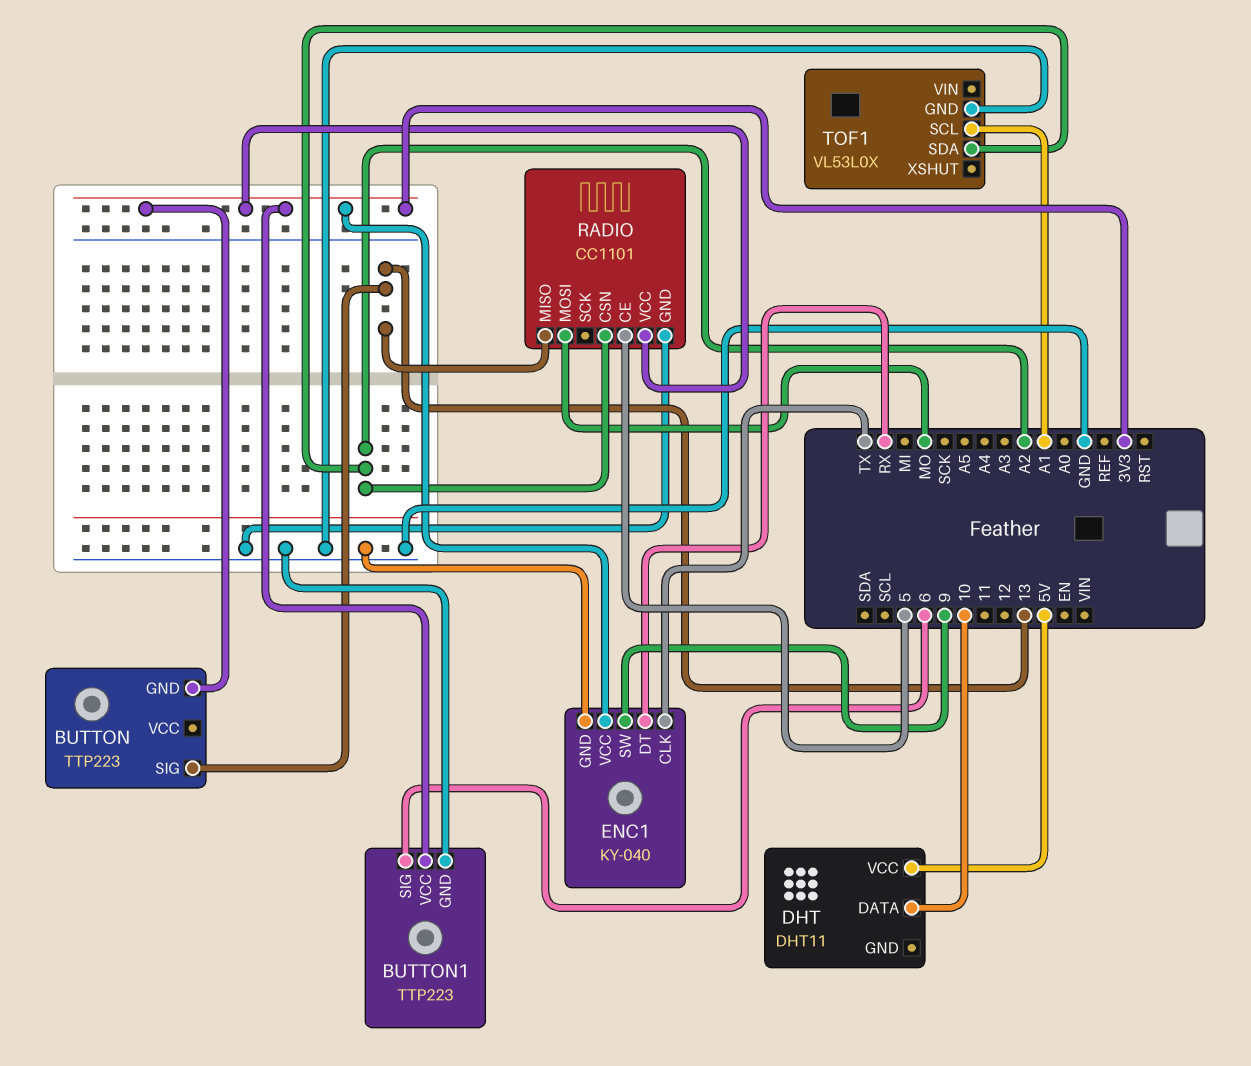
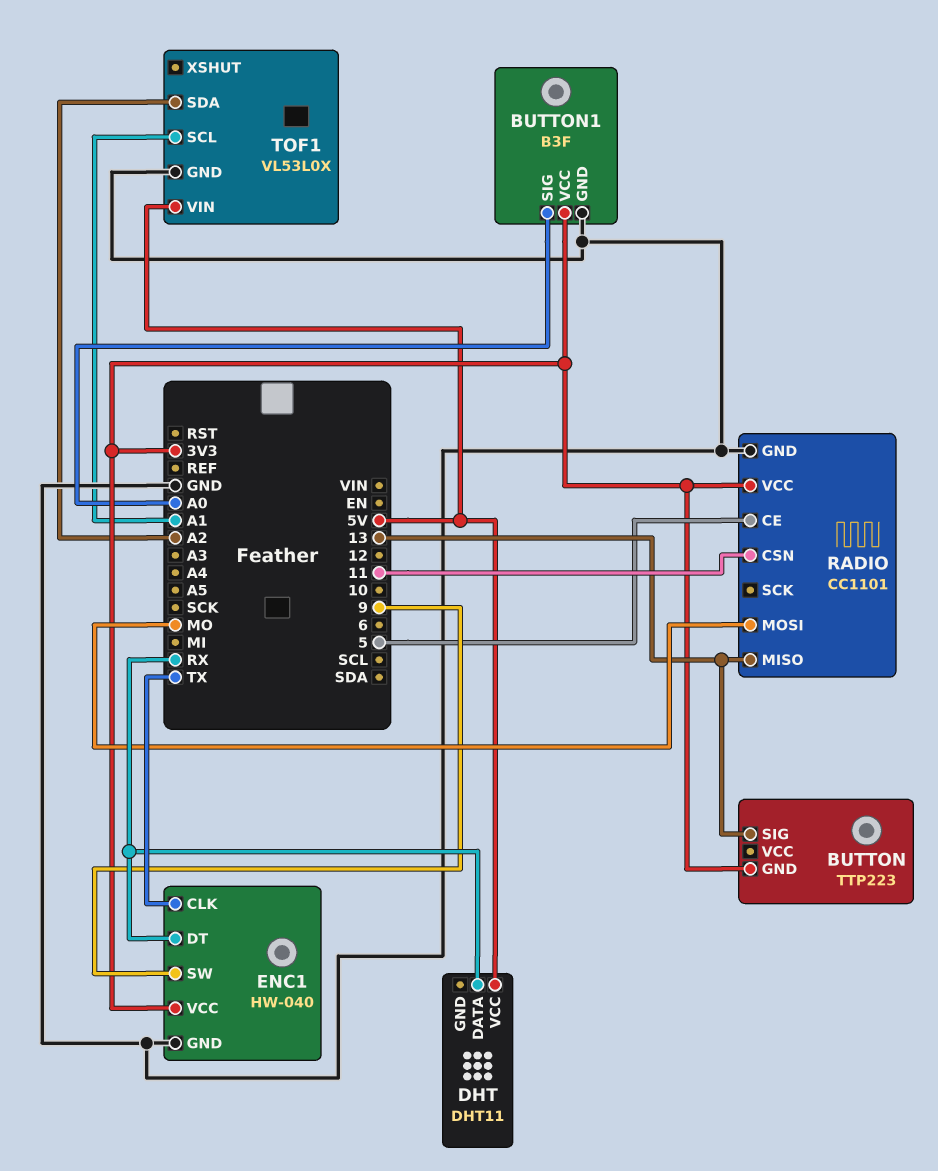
BUTTON1: TTP223 -> B3F
BUTTON1 pin SIG: 6 -> A0
DHT pin DATA: 10 -> RX
ENC1: KY-040 -> HW-040
RADIO pin CSN: A2 -> 11
TOF1 pin VIN: none -> 5V

